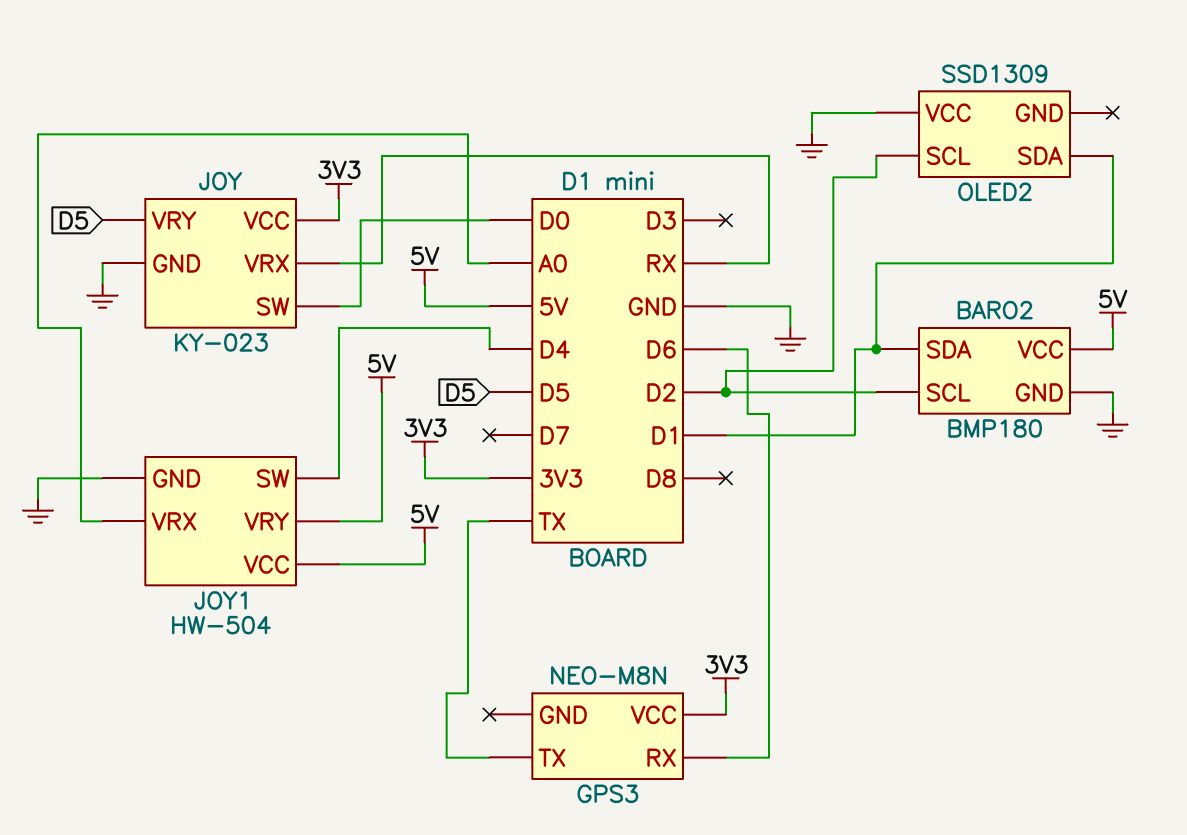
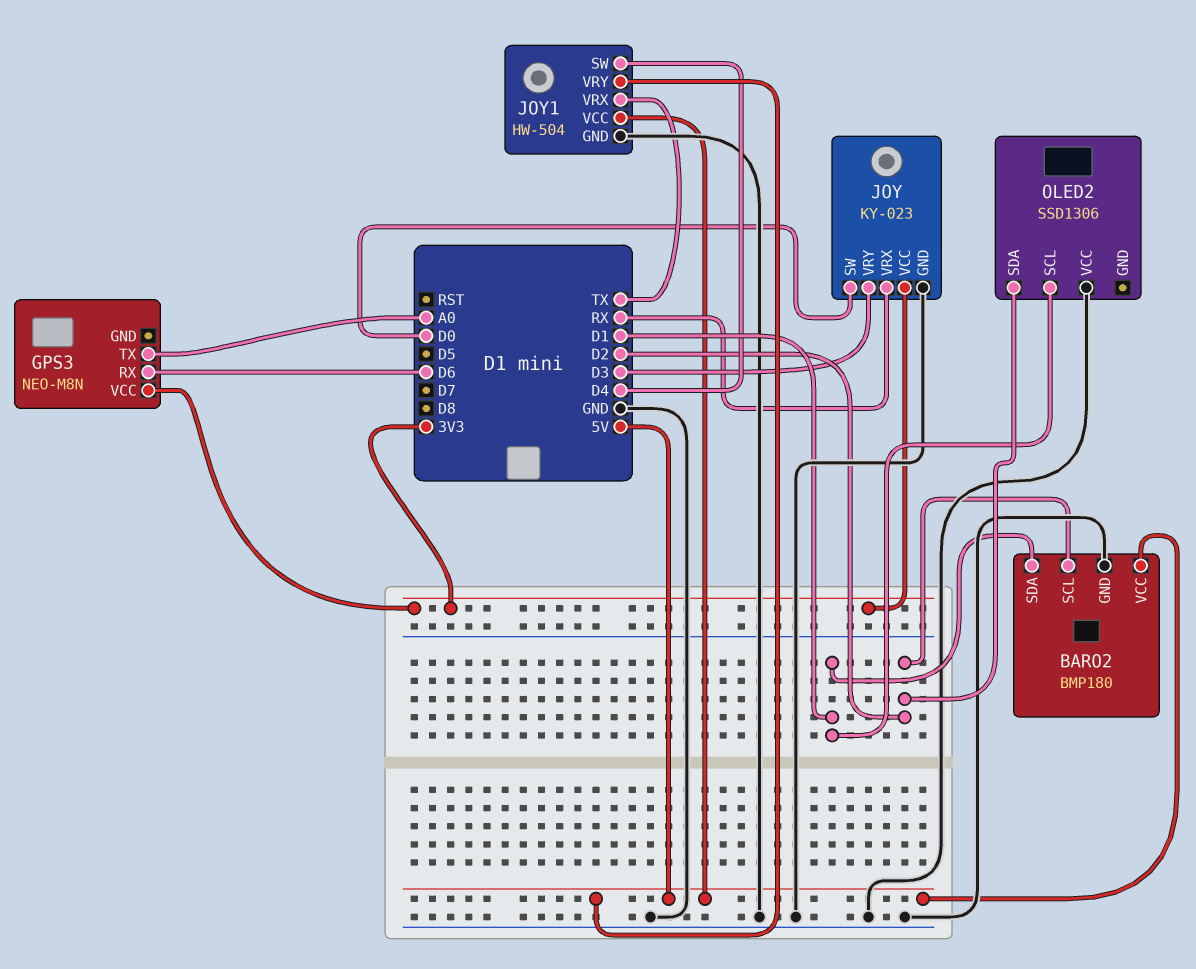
GPS3 pin TX: TX -> A0
JOY pin VRY: D5 -> D3
JOY1 pin VRX: A0 -> TX
OLED2: SSD1309 -> SSD1306
OLED2 pin SCL: D2 -> D1
OLED2 pin SDA: D1 -> D2

